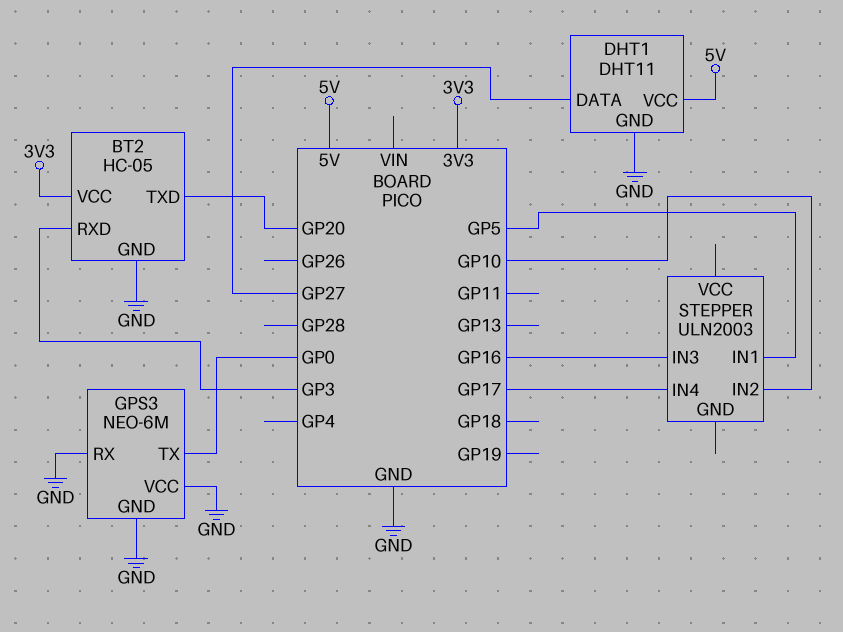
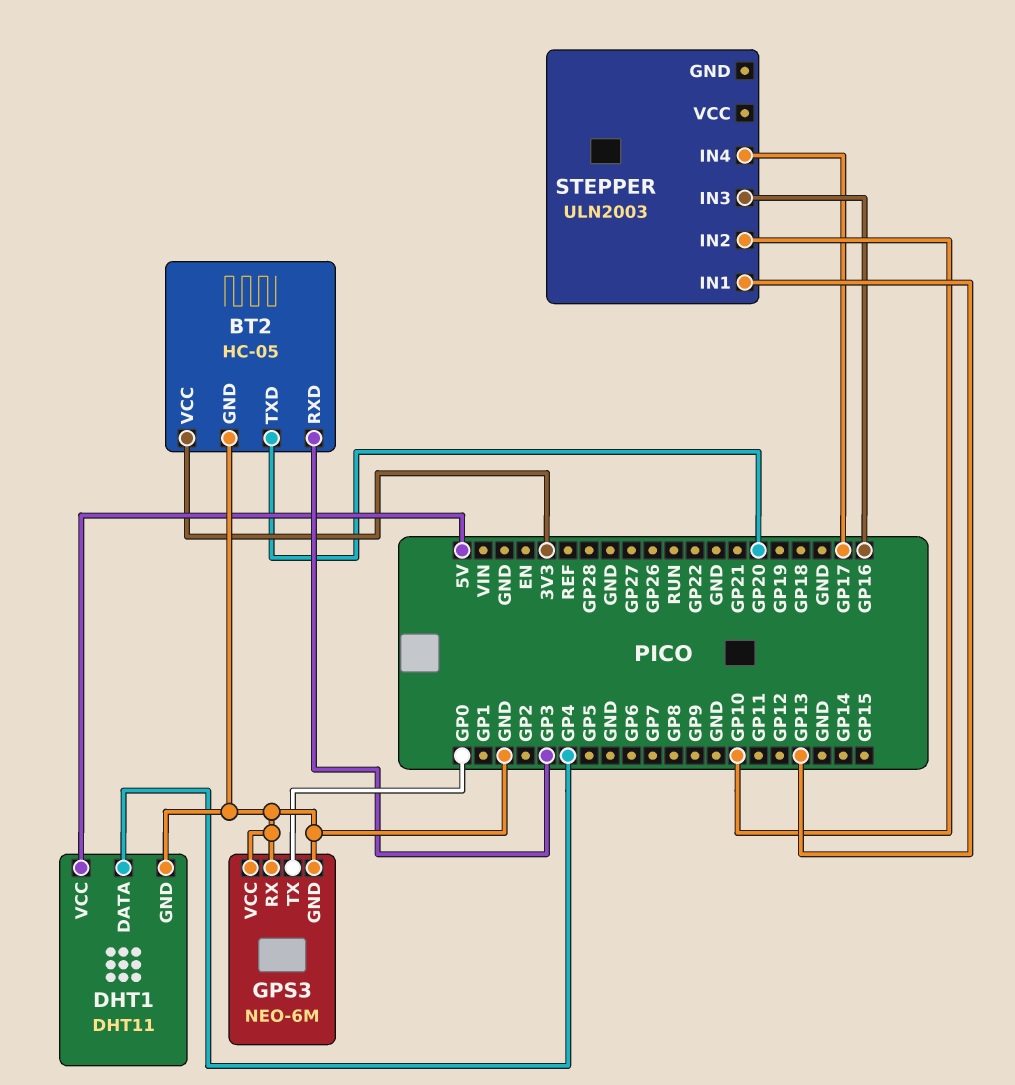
DHT1 pin DATA: GP27 -> GP4
STEPPER pin IN1: GP5 -> GP13

